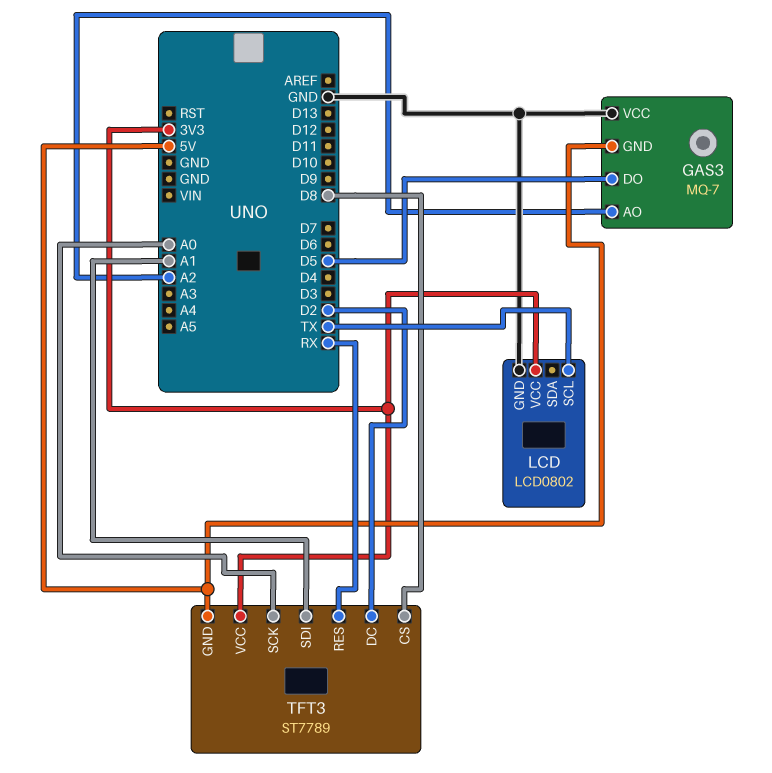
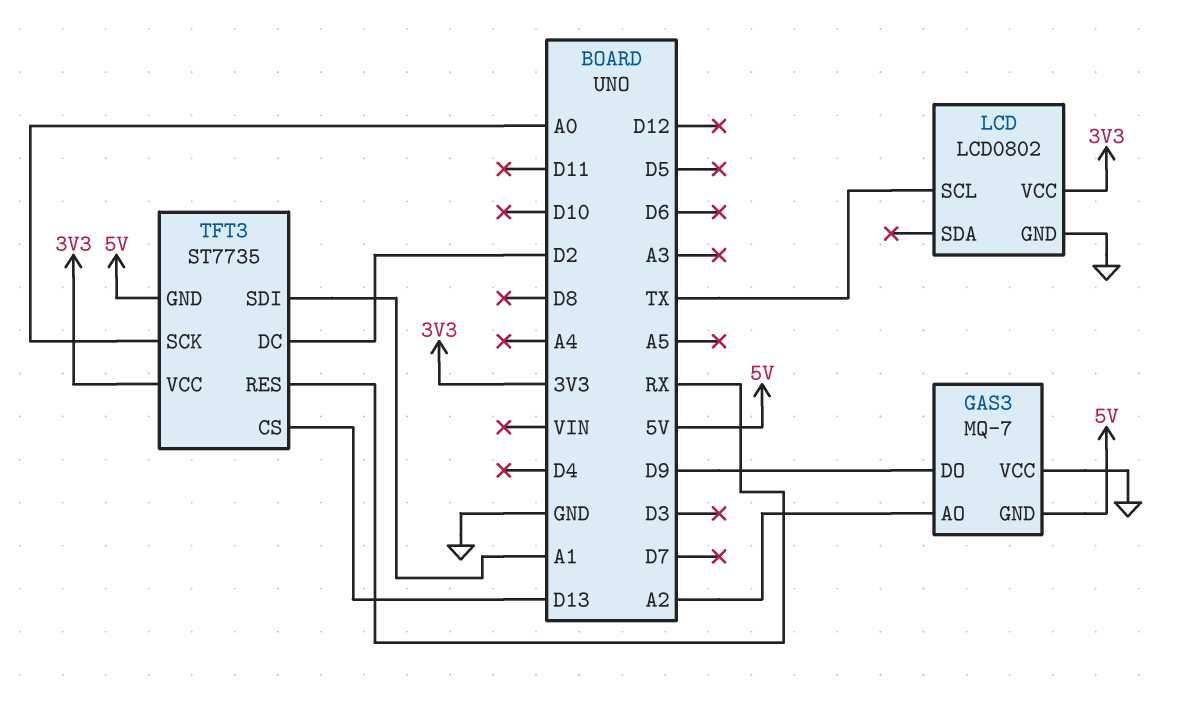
GAS3 pin DO: D5 -> D9
TFT3: ST7789 -> ST7735
TFT3 pin CS: D8 -> D13

